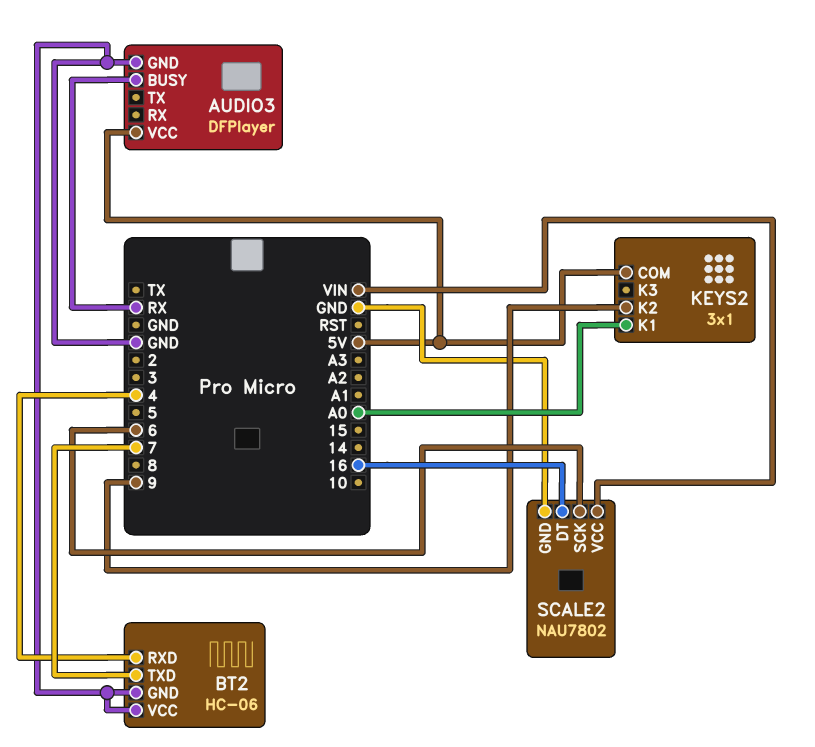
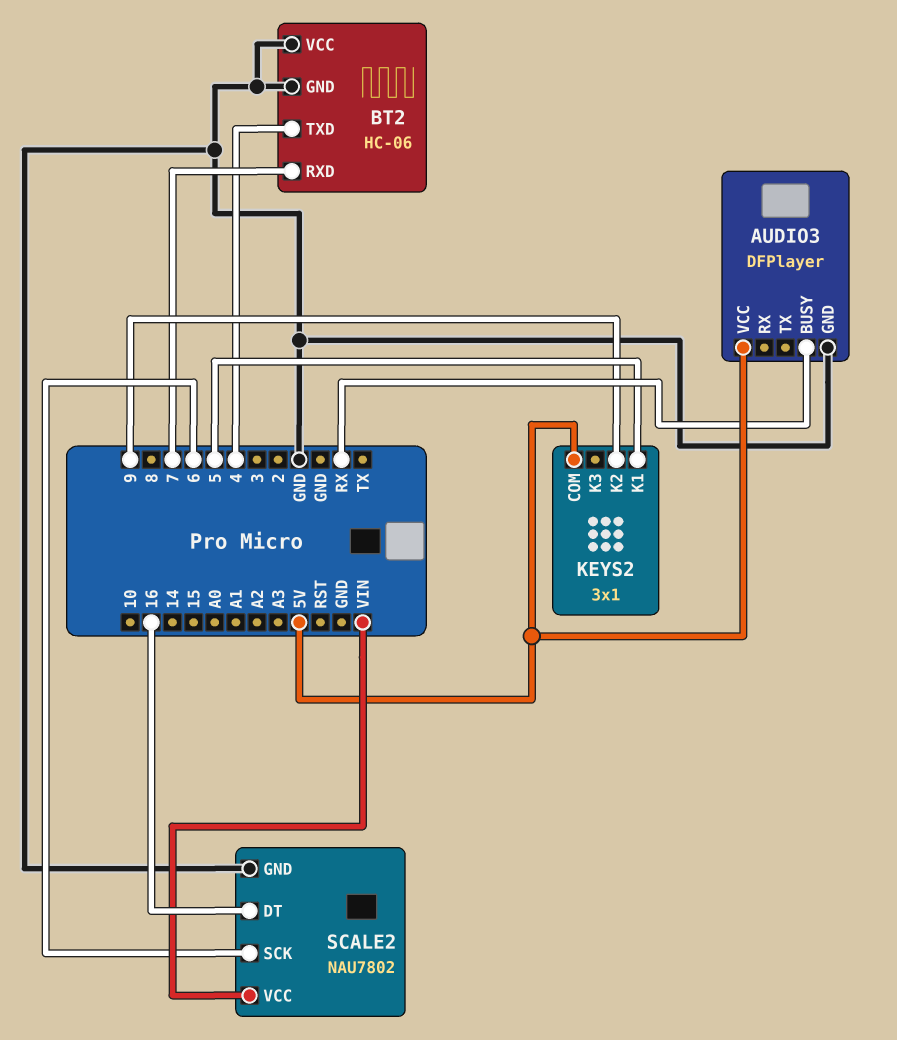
BT2 pin RXD: 4 -> 7
BT2 pin TXD: 7 -> 4
KEYS2 pin K1: A0 -> 5

